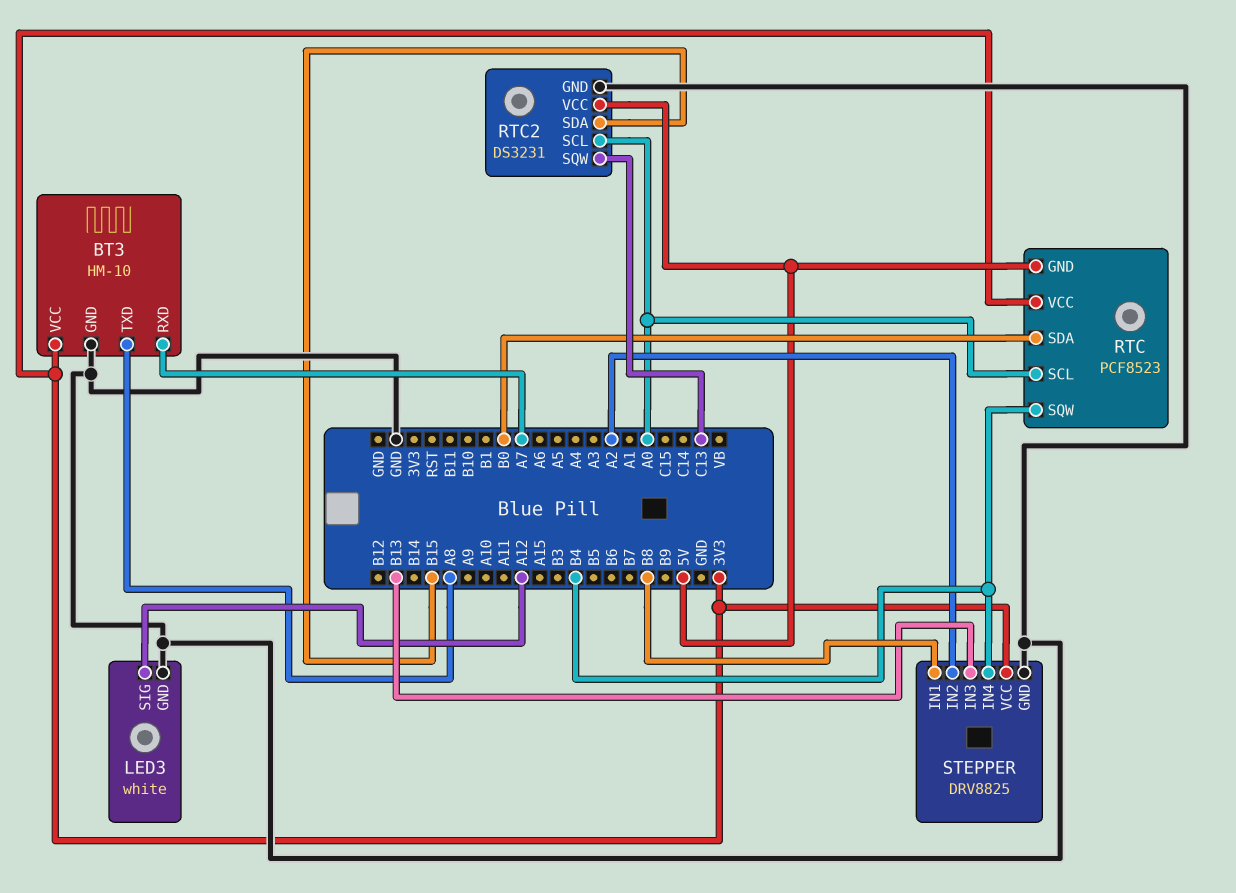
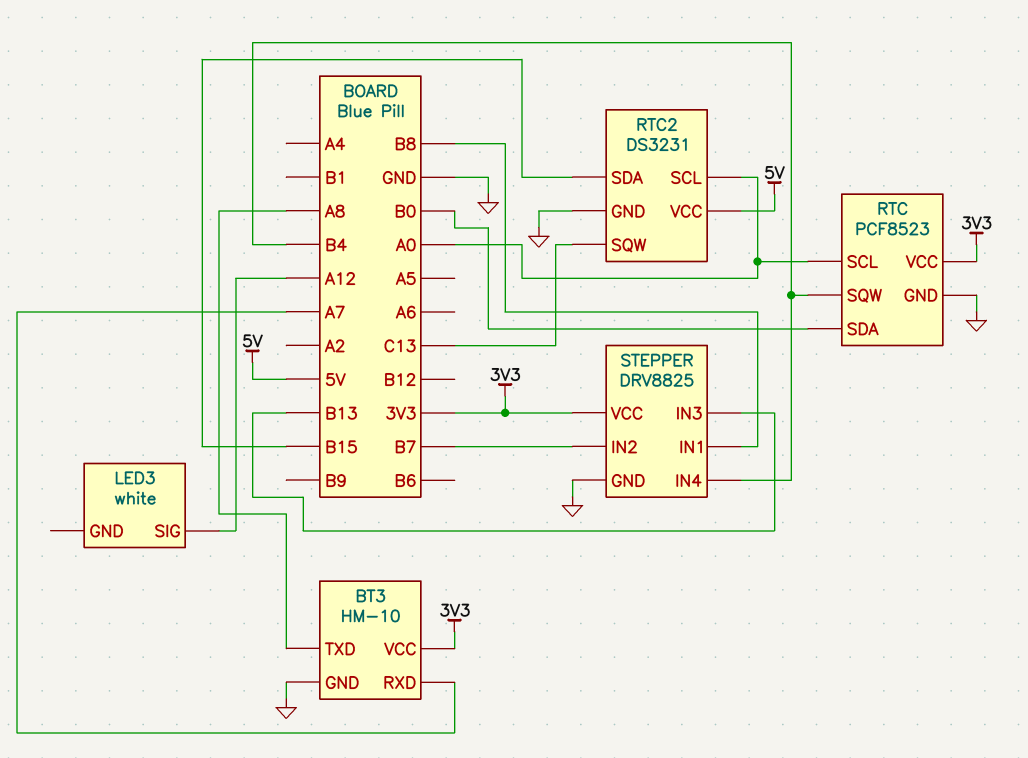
LED3 pin GND: GND -> none
RTC pin GND: 5V -> GND
STEPPER pin IN2: A2 -> B7

